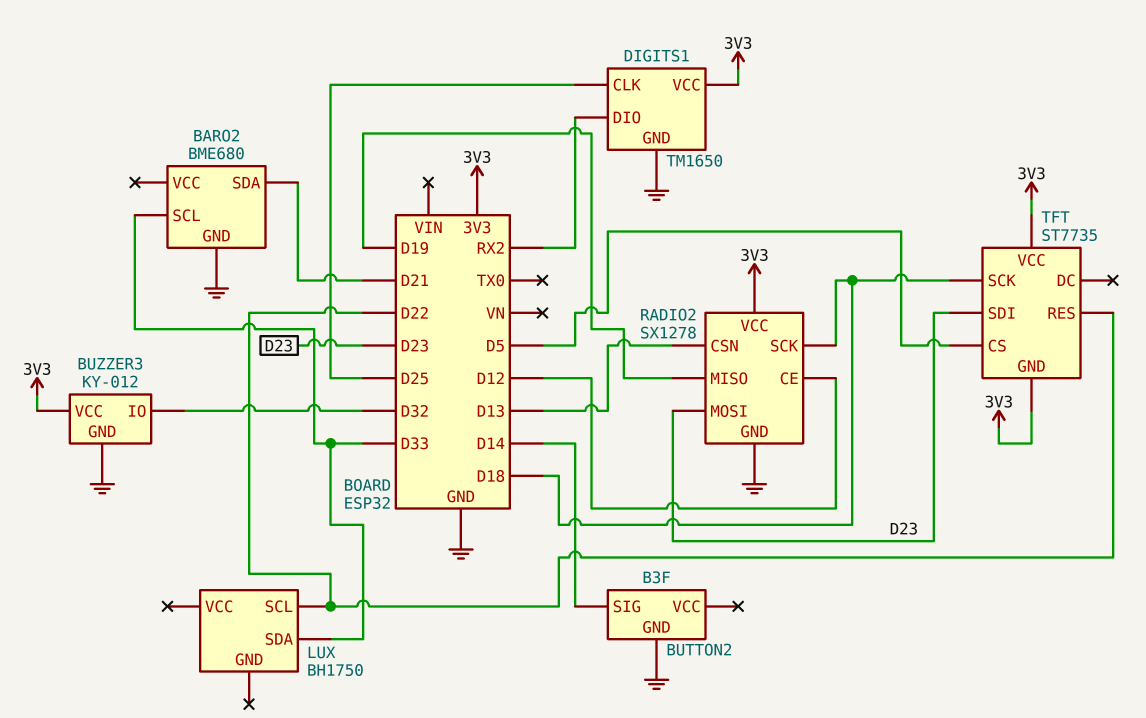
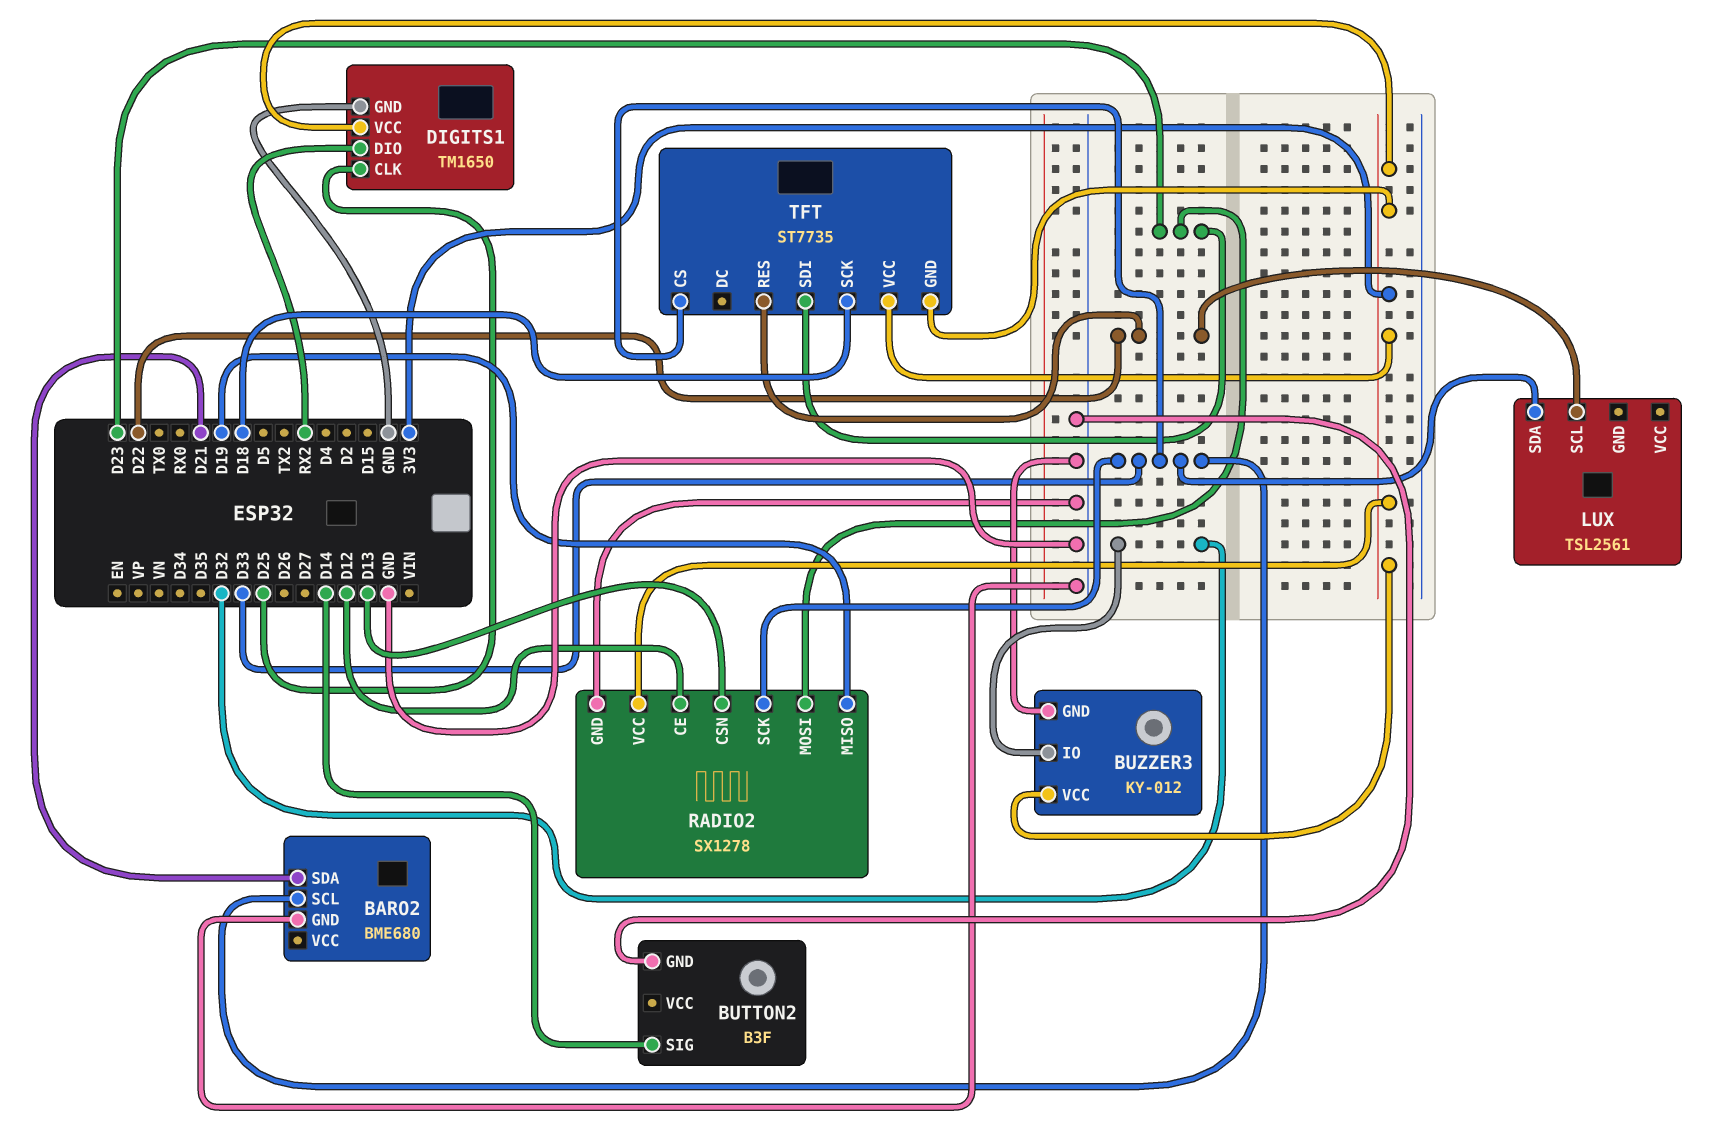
LUX: BH1750 -> TSL2561
RADIO2 pin SCK: D18 -> D33
TFT pin CS: D5 -> D33

